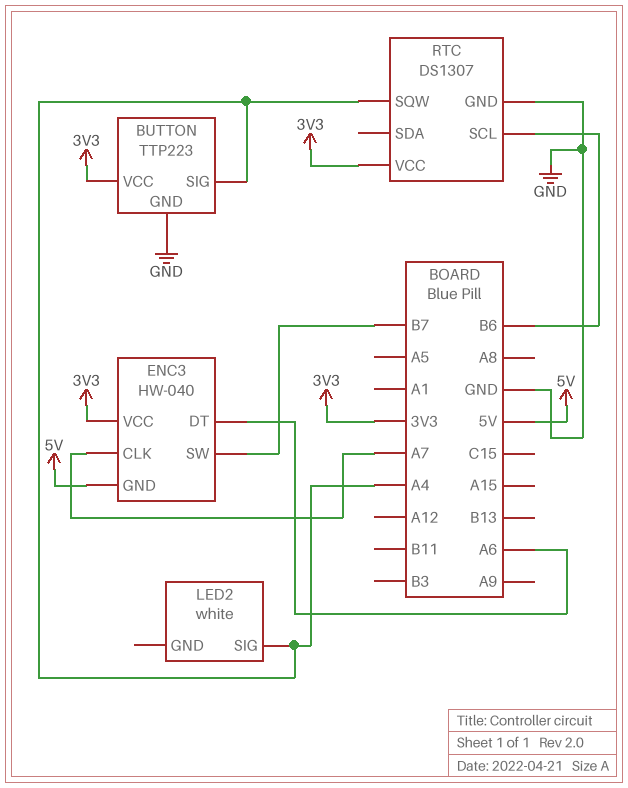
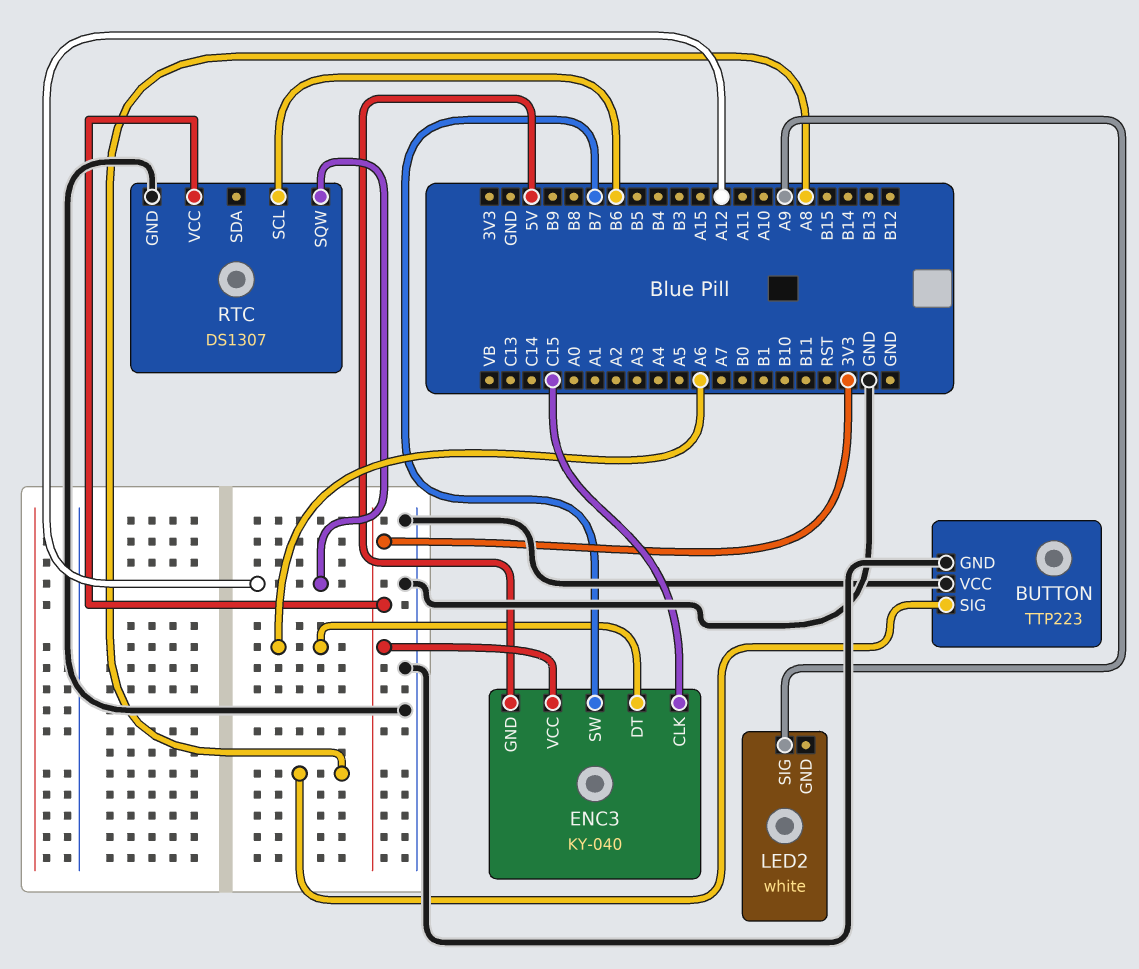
BUTTON pin SIG: A4 -> A8
BUTTON pin VCC: 3V3 -> GND
ENC3: HW-040 -> KY-040
ENC3 pin CLK: A7 -> C15
LED2 pin SIG: A4 -> A9
RTC pin SQW: A4 -> A12

